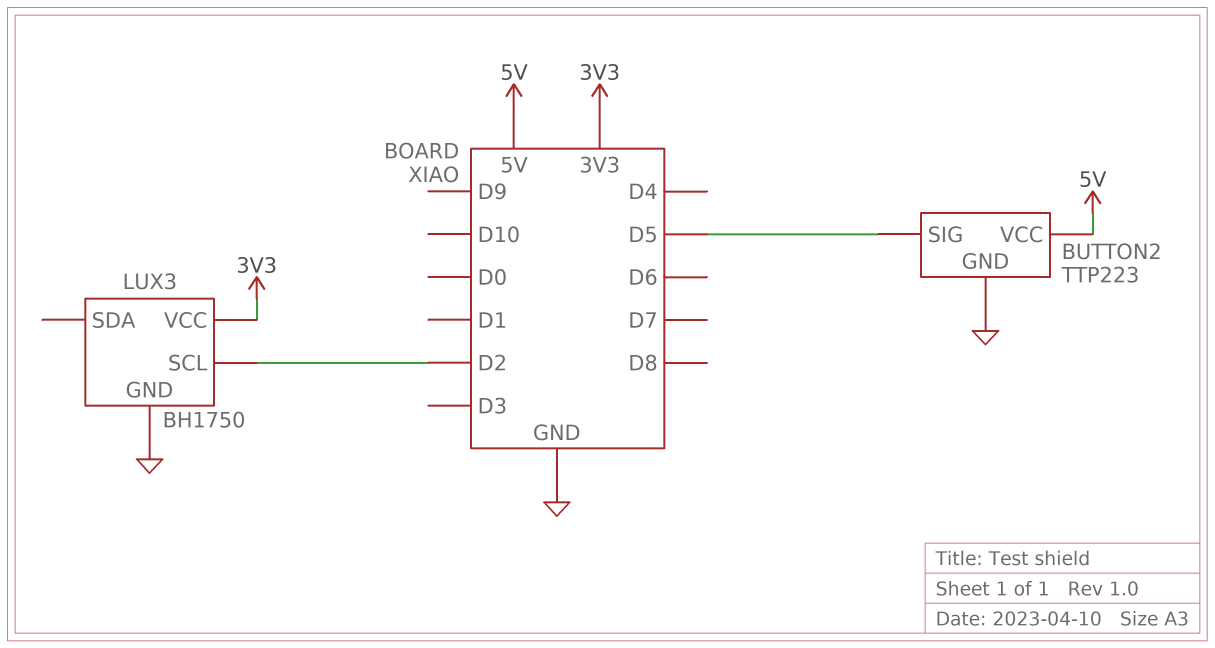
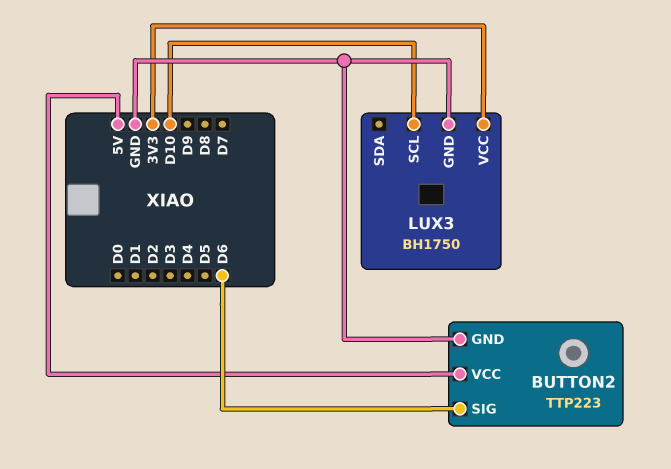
BUTTON2 pin SIG: D5 -> D6
LUX3 pin SCL: D2 -> D10

